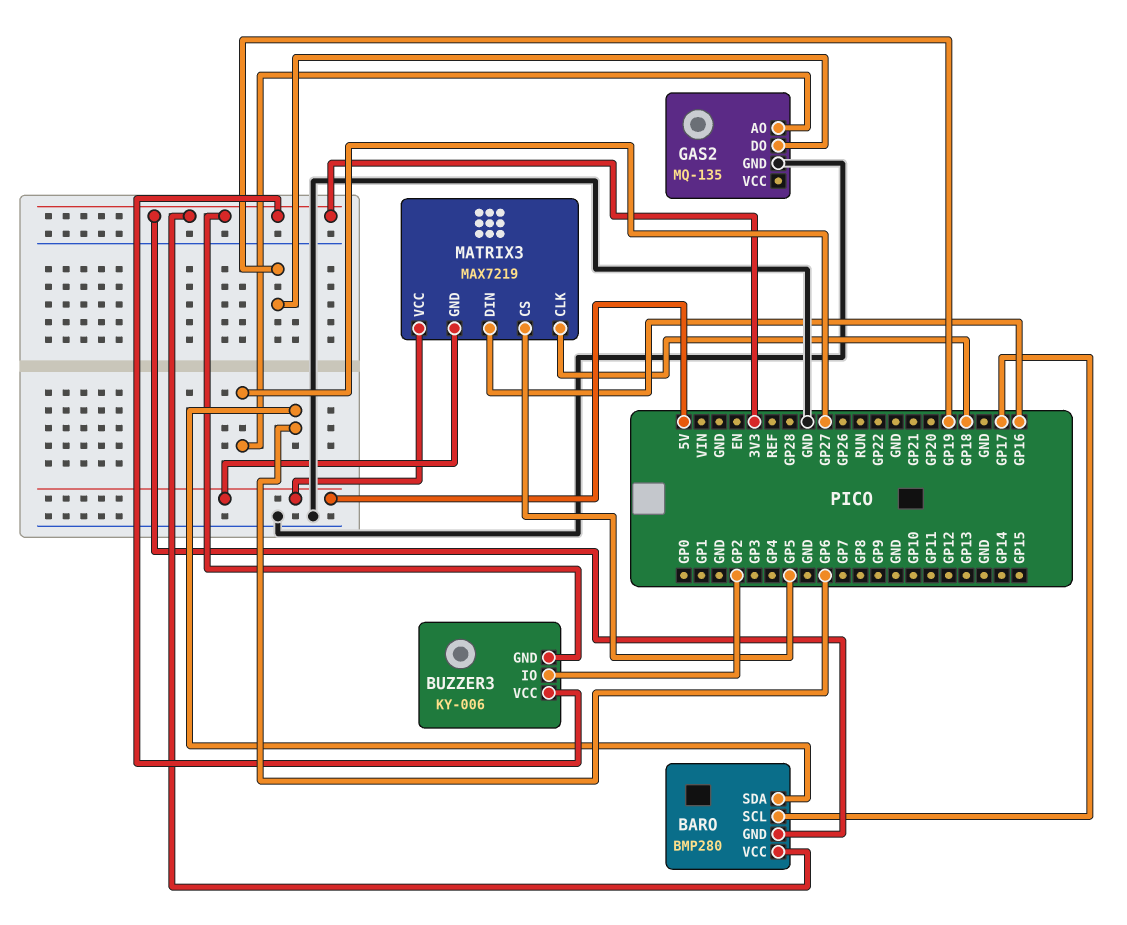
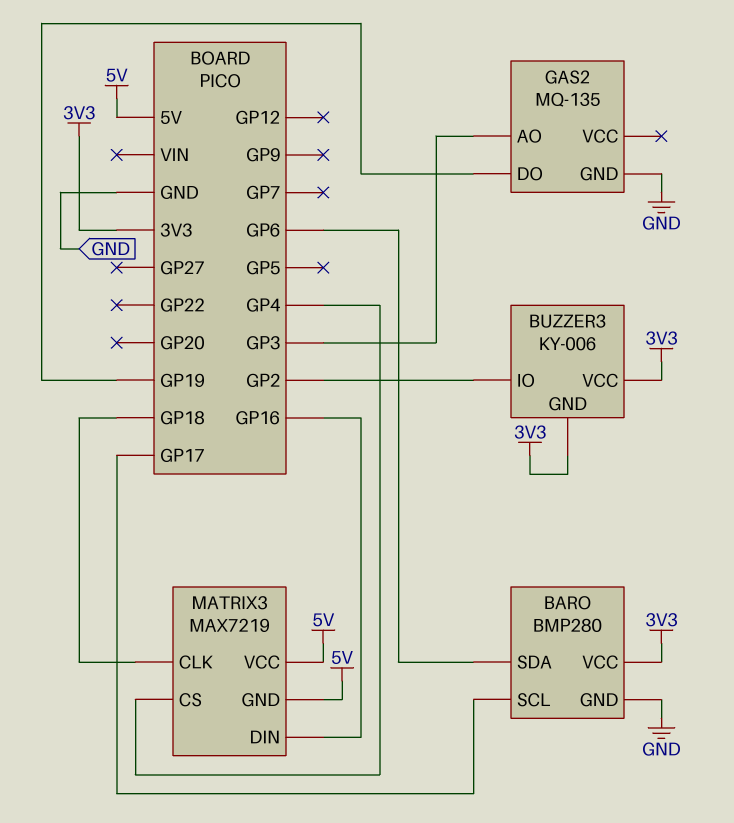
BARO pin GND: 3V3 -> GND
GAS2 pin AO: GP27 -> GP3
MATRIX3 pin CS: GP5 -> GP4

